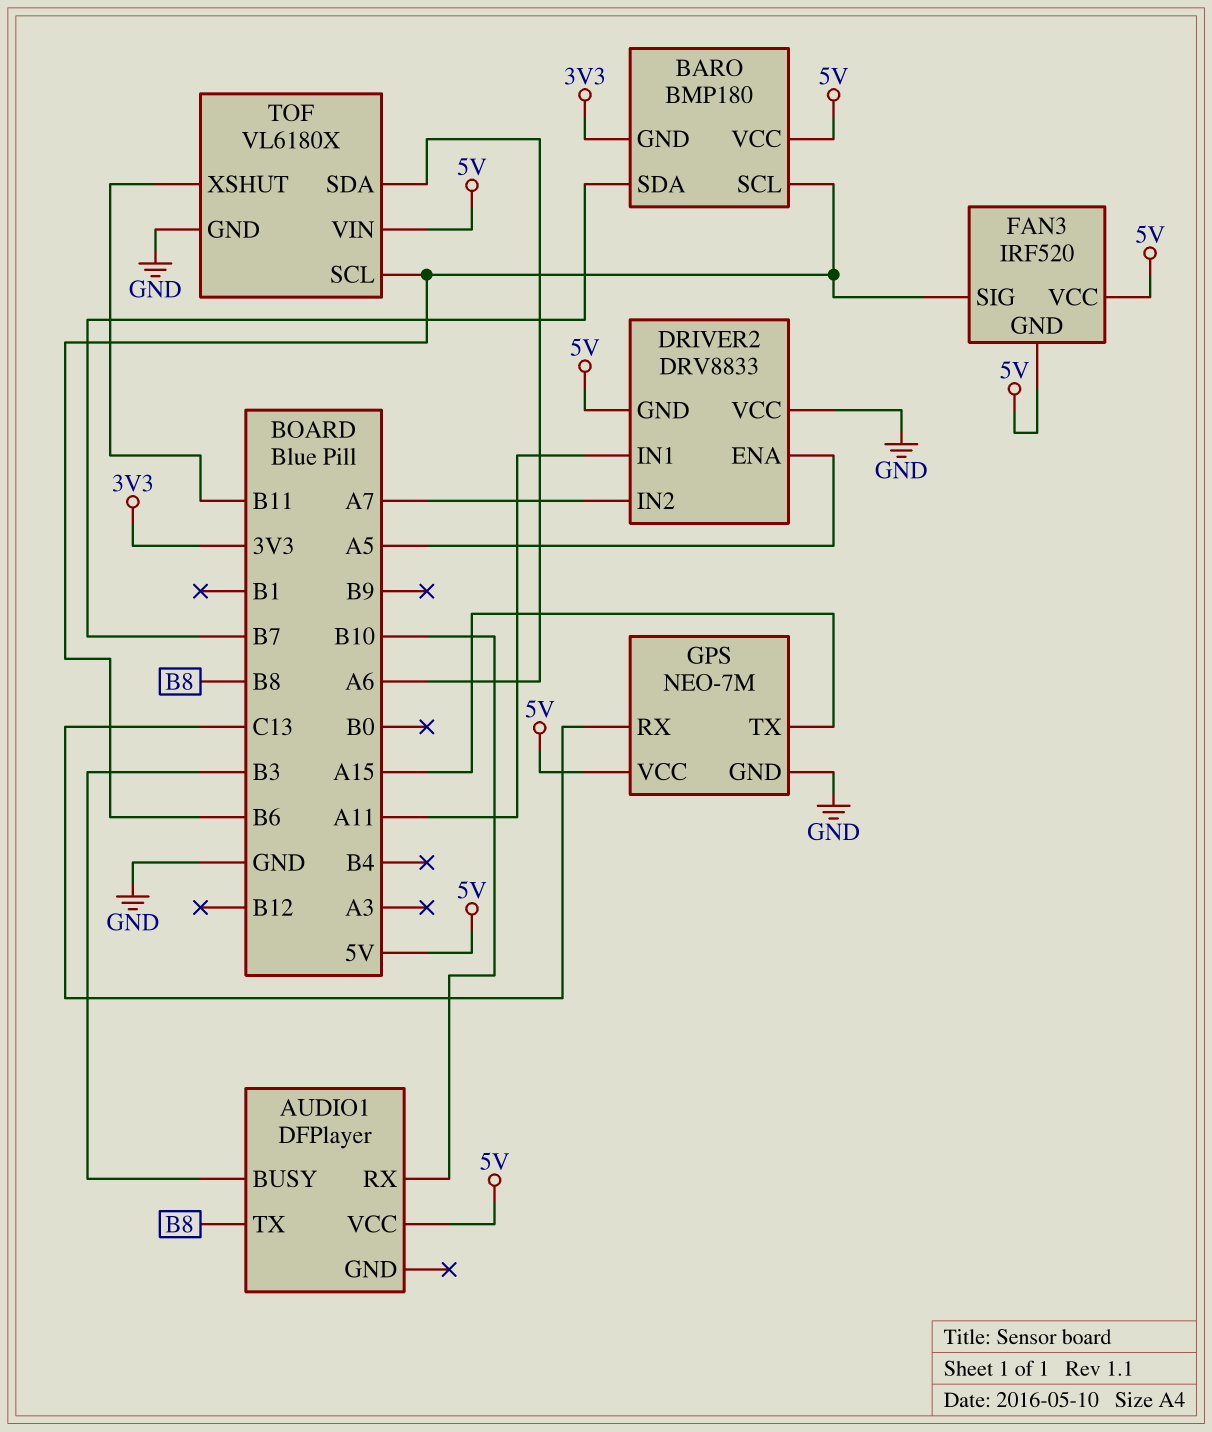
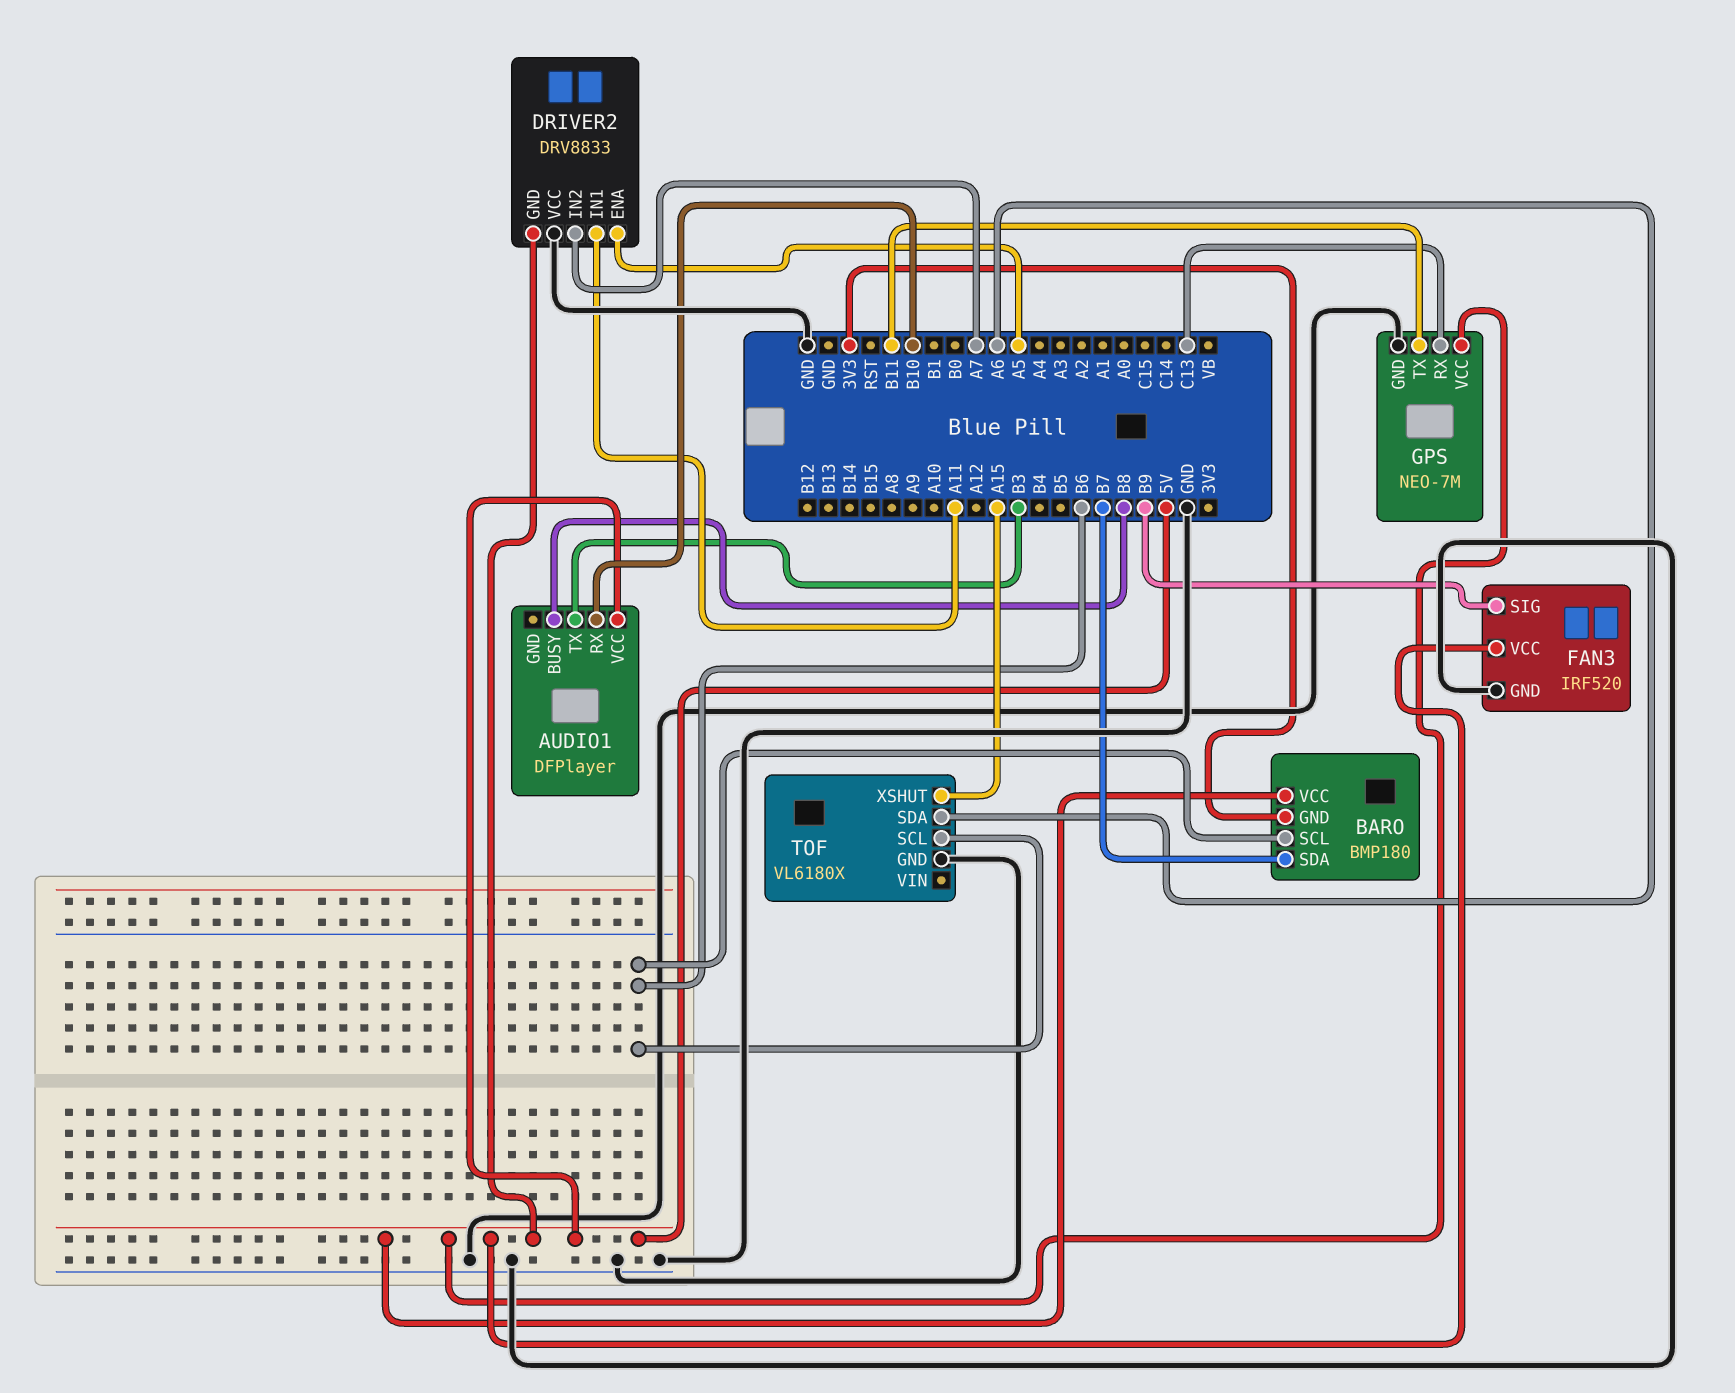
AUDIO1 pin BUSY: B3 -> B8
AUDIO1 pin TX: B8 -> B3
FAN3 pin GND: 5V -> GND
FAN3 pin SIG: B6 -> B9
GPS pin TX: A15 -> B11
TOF pin VIN: 5V -> none
TOF pin XSHUT: B11 -> A15

